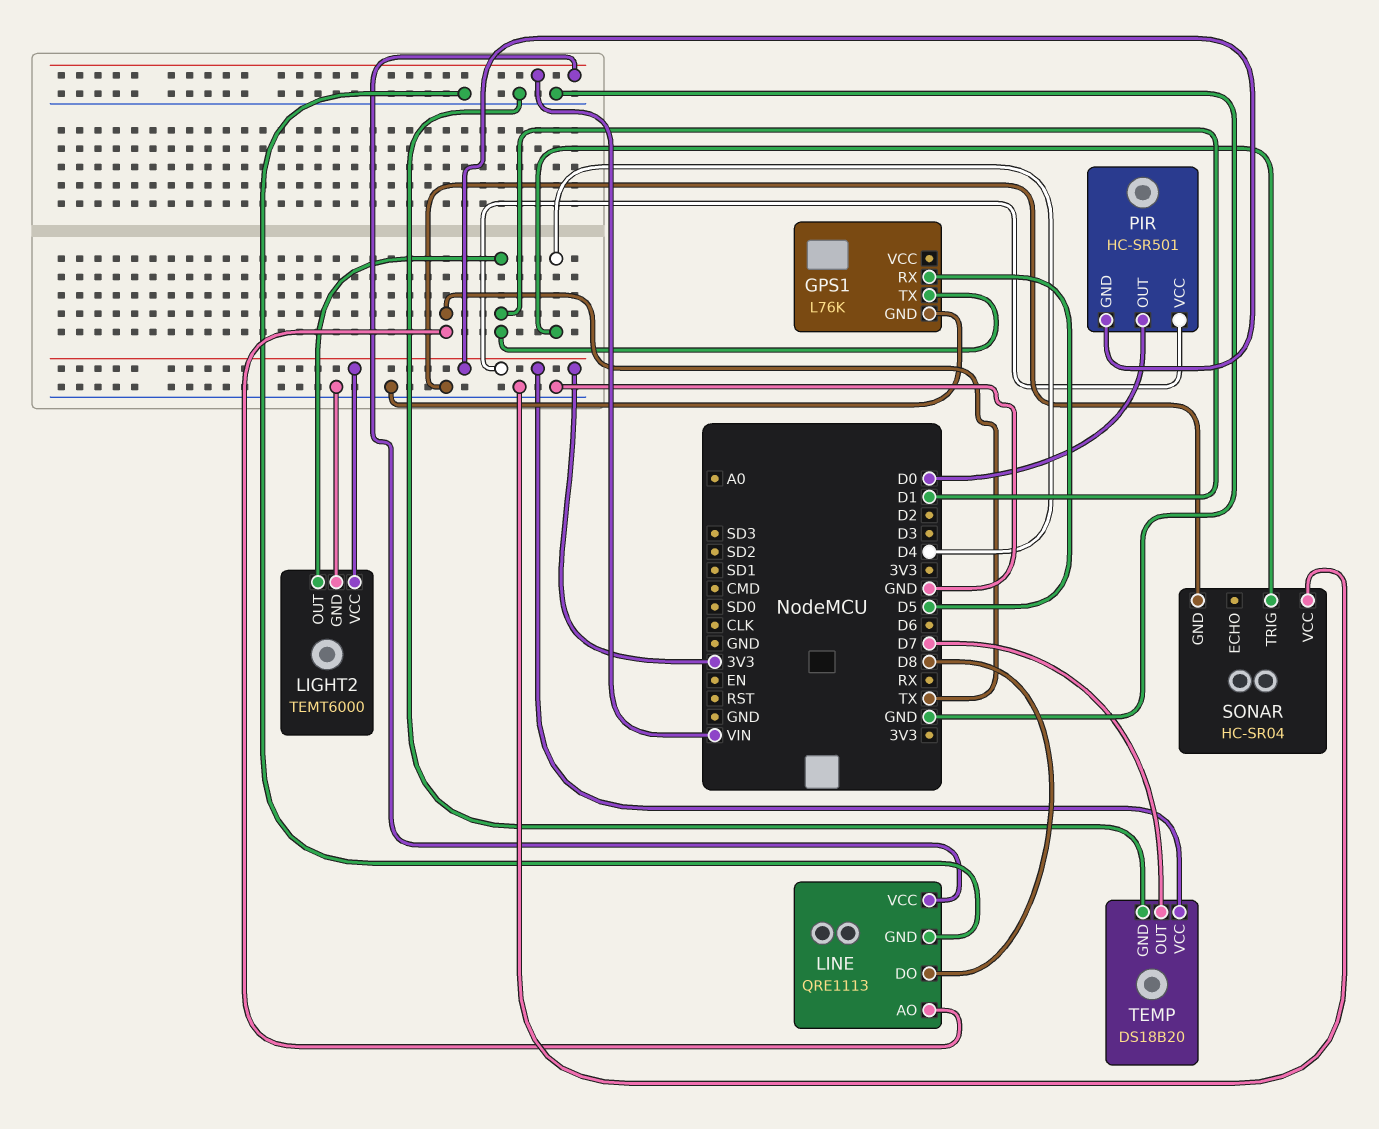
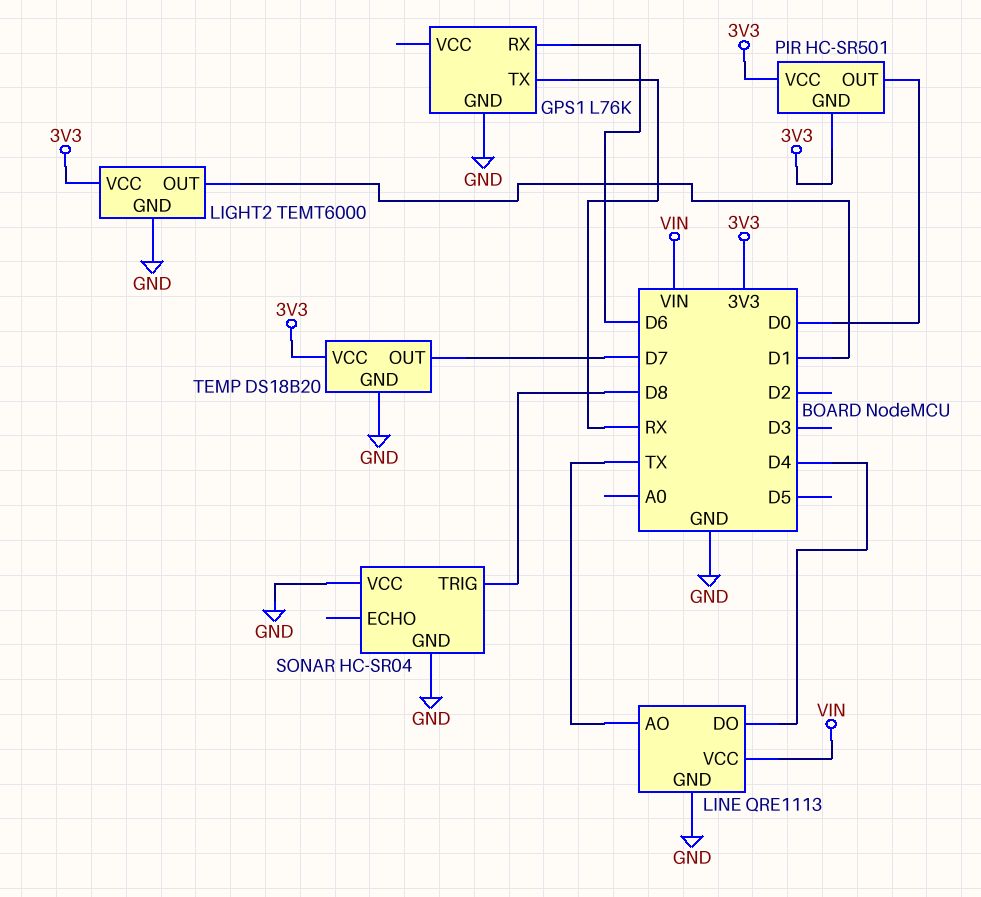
GPS1 pin RX: D5 -> D6
GPS1 pin TX: D1 -> RX
LINE pin DO: D8 -> D4
SONAR pin TRIG: D4 -> D8

